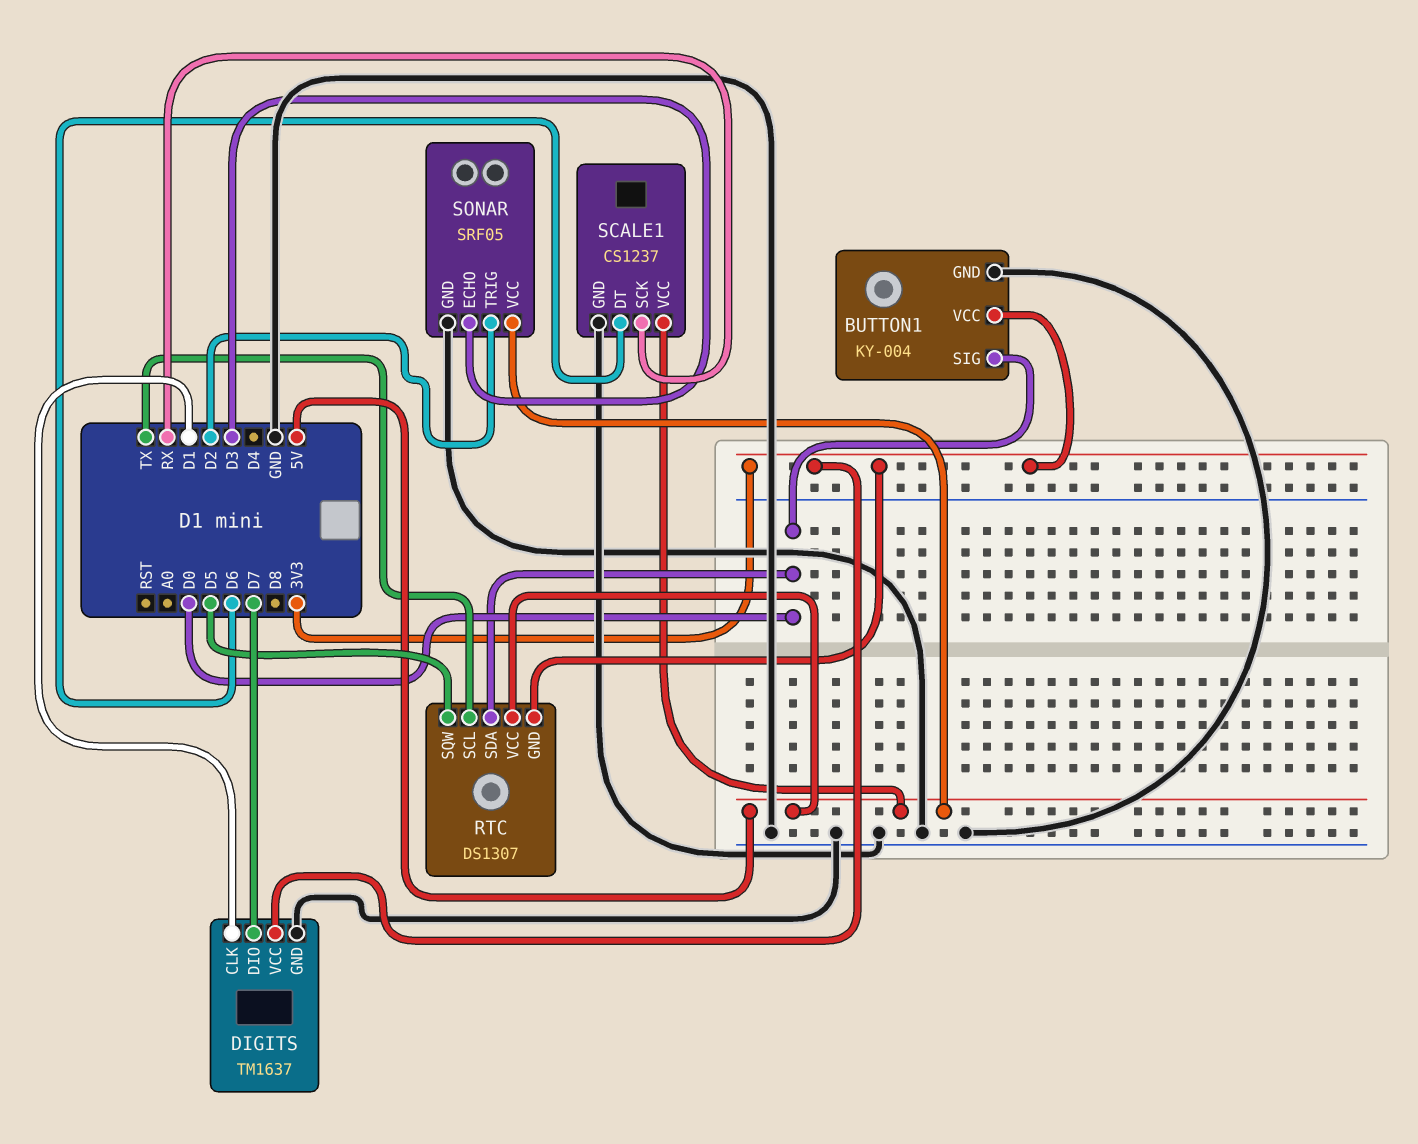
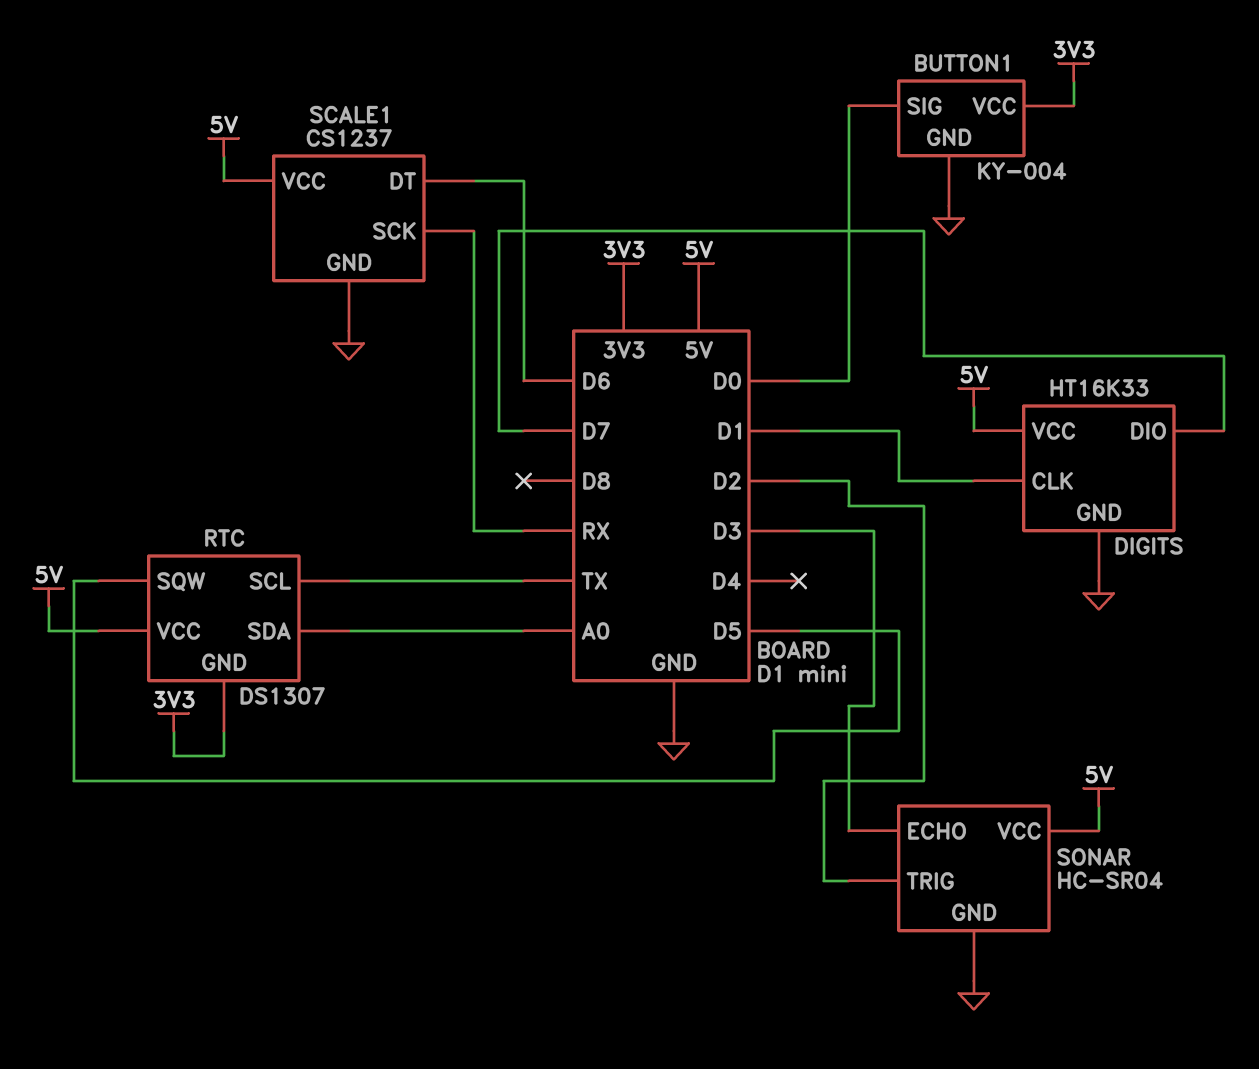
DIGITS: TM1637 -> HT16K33
DIGITS pin VCC: 3V3 -> 5V
RTC pin SDA: D0 -> A0
SONAR: SRF05 -> HC-SR04

